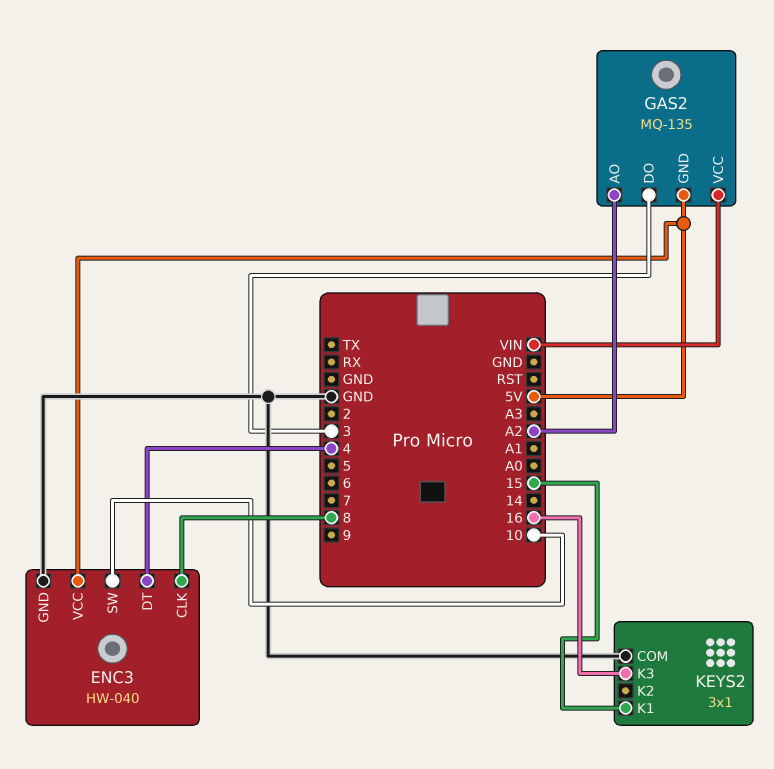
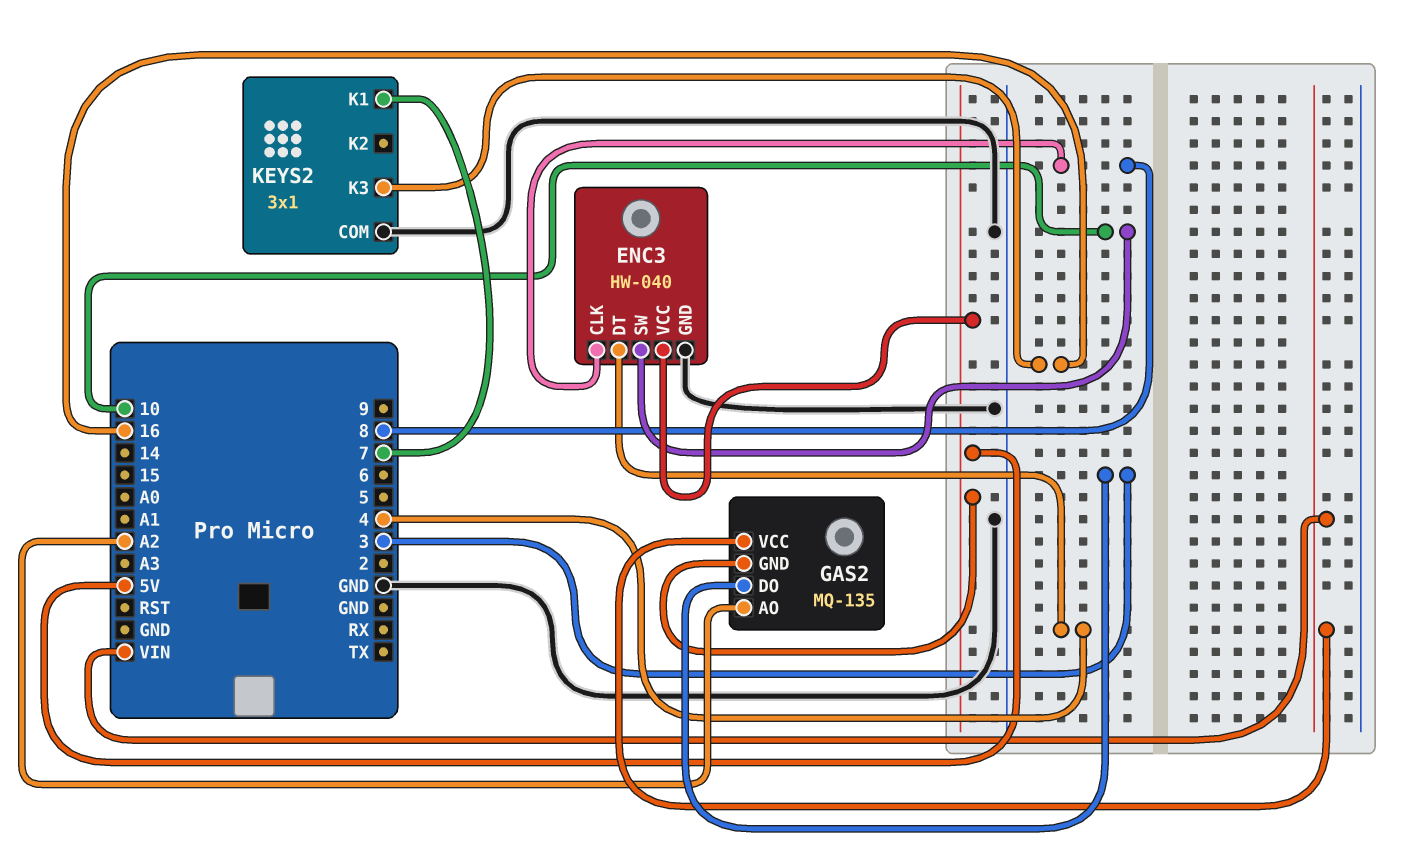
KEYS2 pin K1: 15 -> 7

